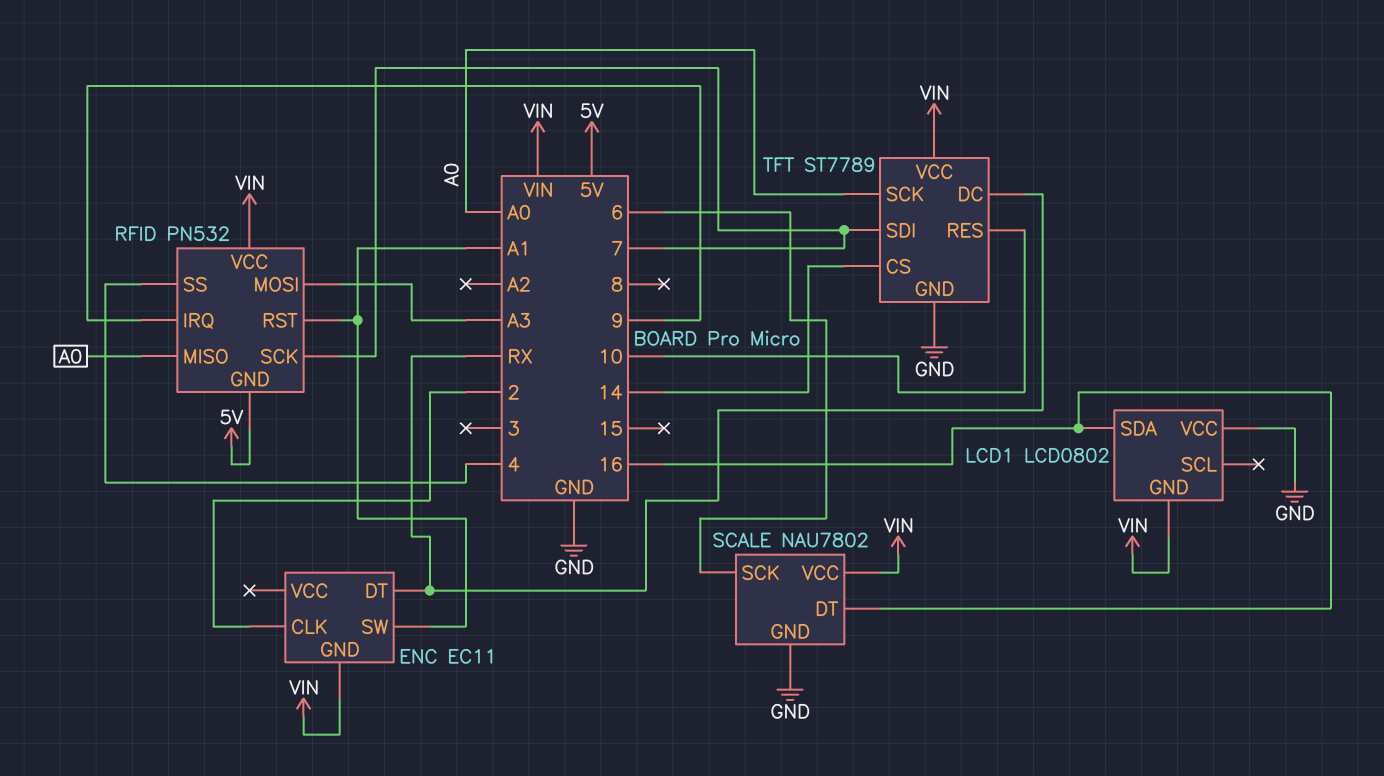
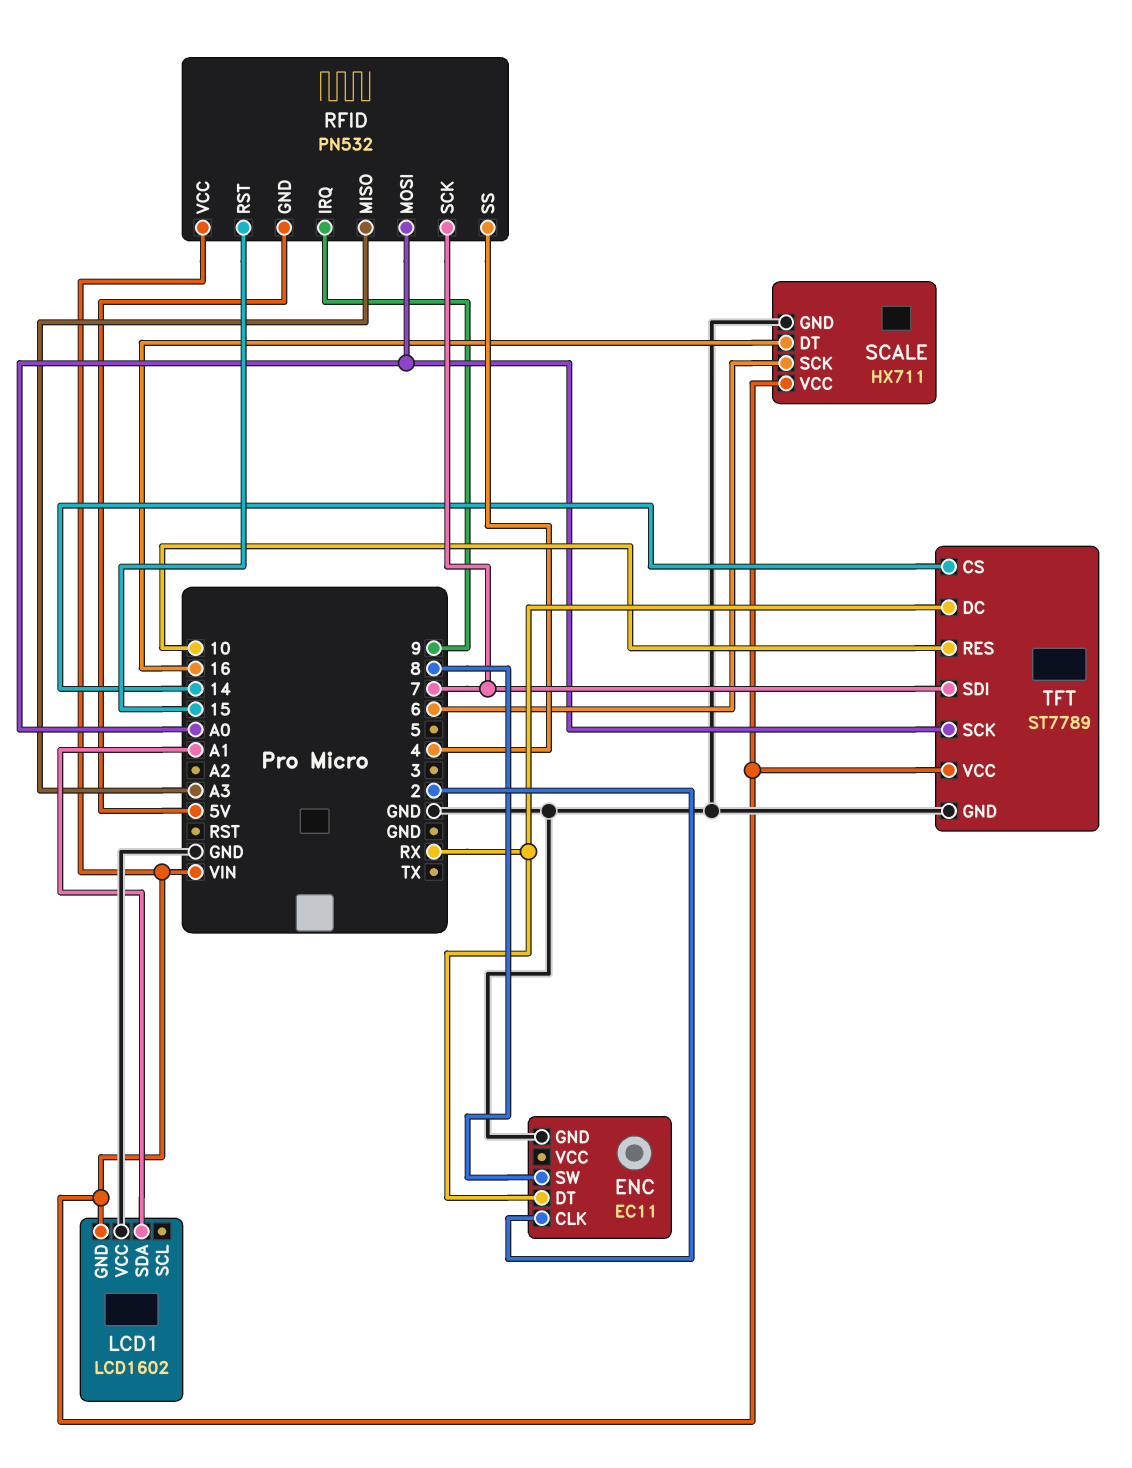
ENC pin GND: VIN -> GND
ENC pin SW: A1 -> 8
LCD1: LCD0802 -> LCD1602
LCD1 pin SDA: 16 -> A1
RFID pin MISO: A0 -> A3
RFID pin MOSI: A3 -> A0
RFID pin RST: A1 -> 15
SCALE: NAU7802 -> HX711

